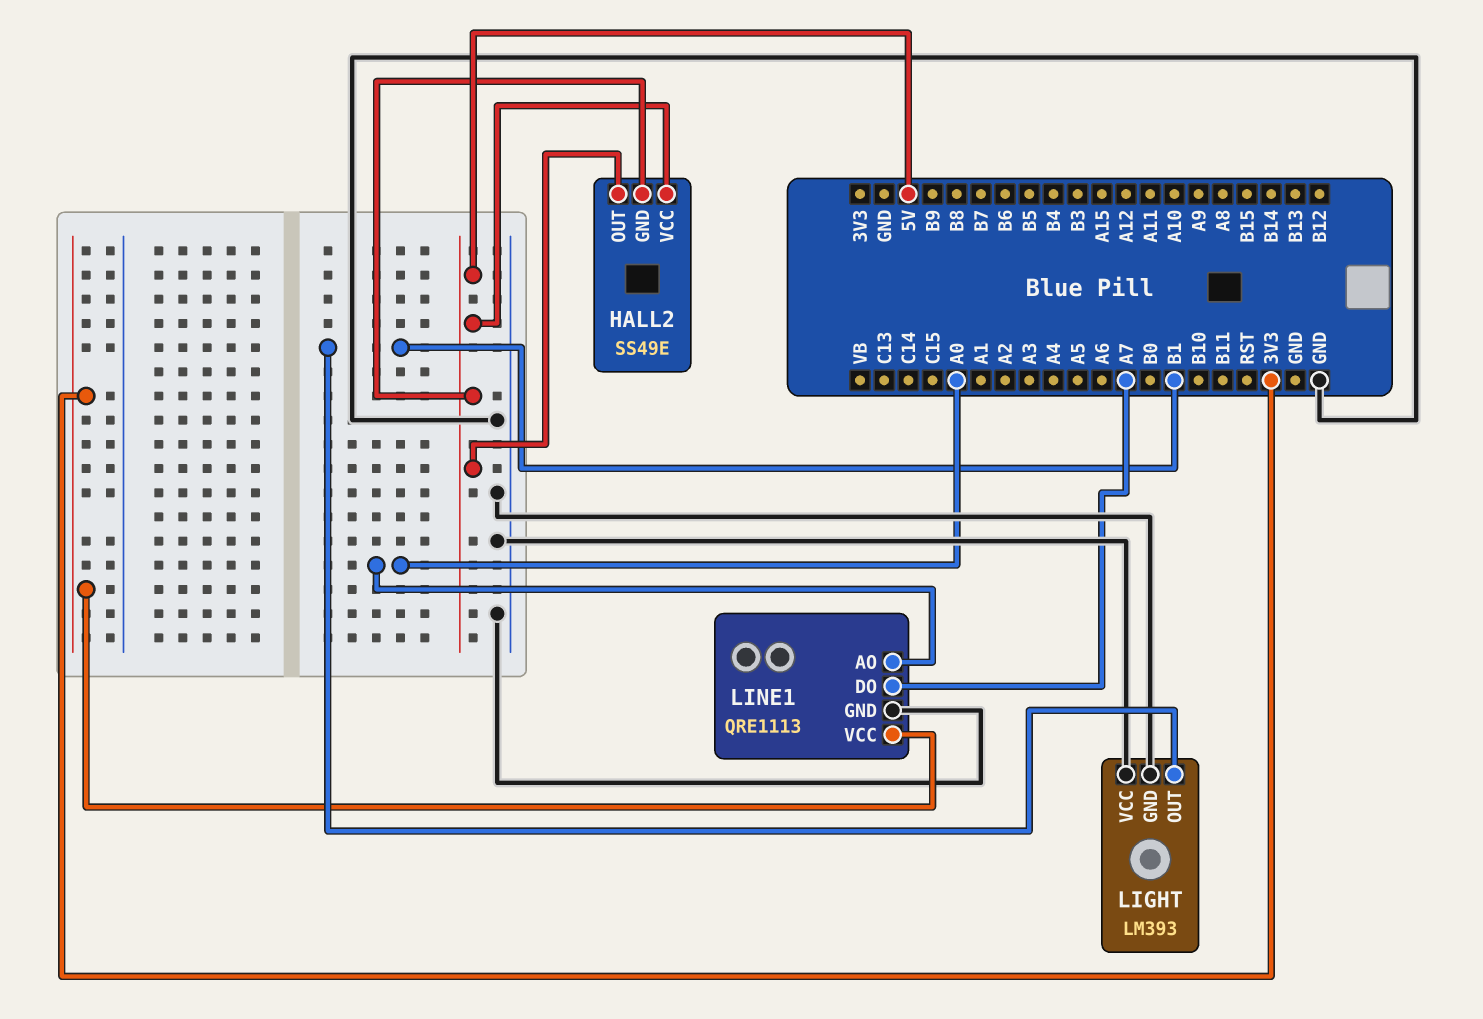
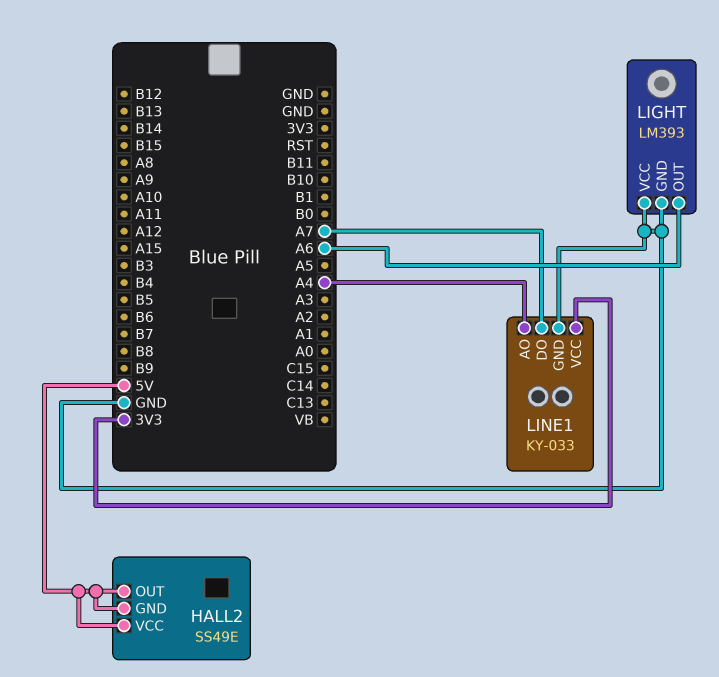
LIGHT pin OUT: B1 -> A6
LINE1: QRE1113 -> KY-033
LINE1 pin AO: A0 -> A4

